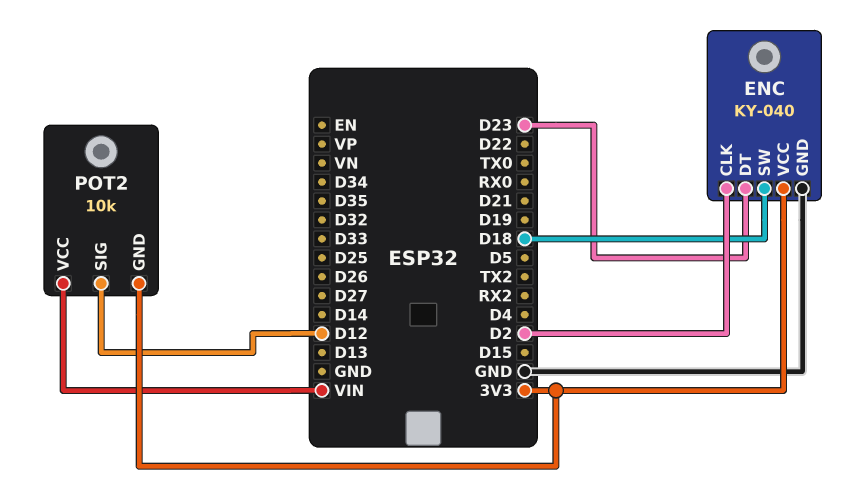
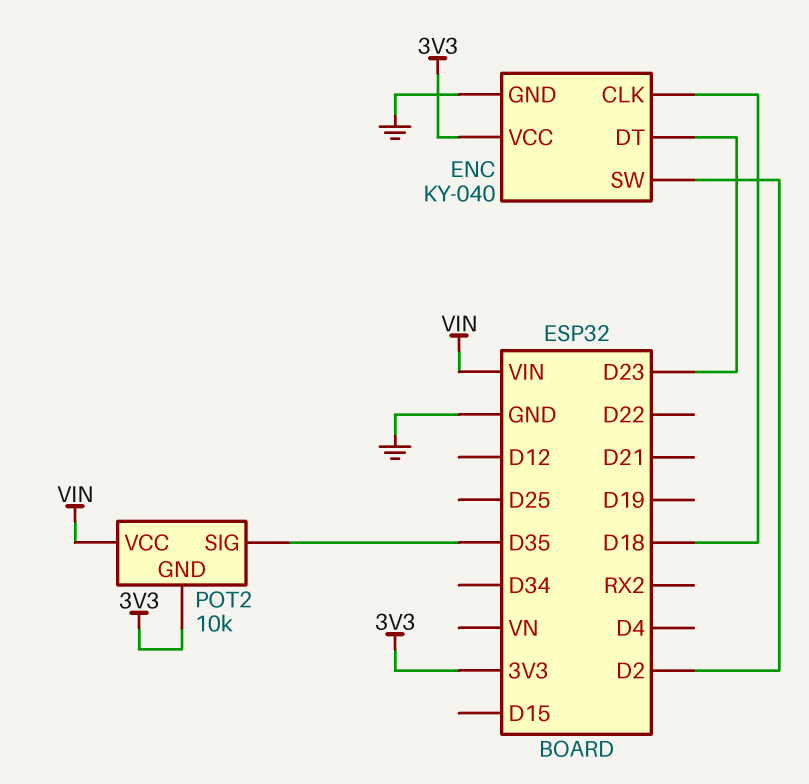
ENC pin CLK: D2 -> D18
ENC pin SW: D18 -> D2
POT2 pin SIG: D12 -> D35

